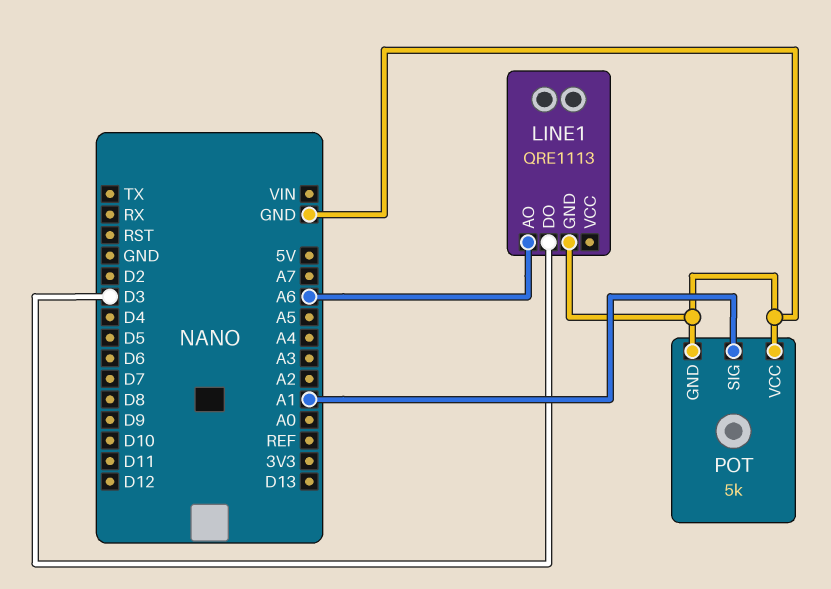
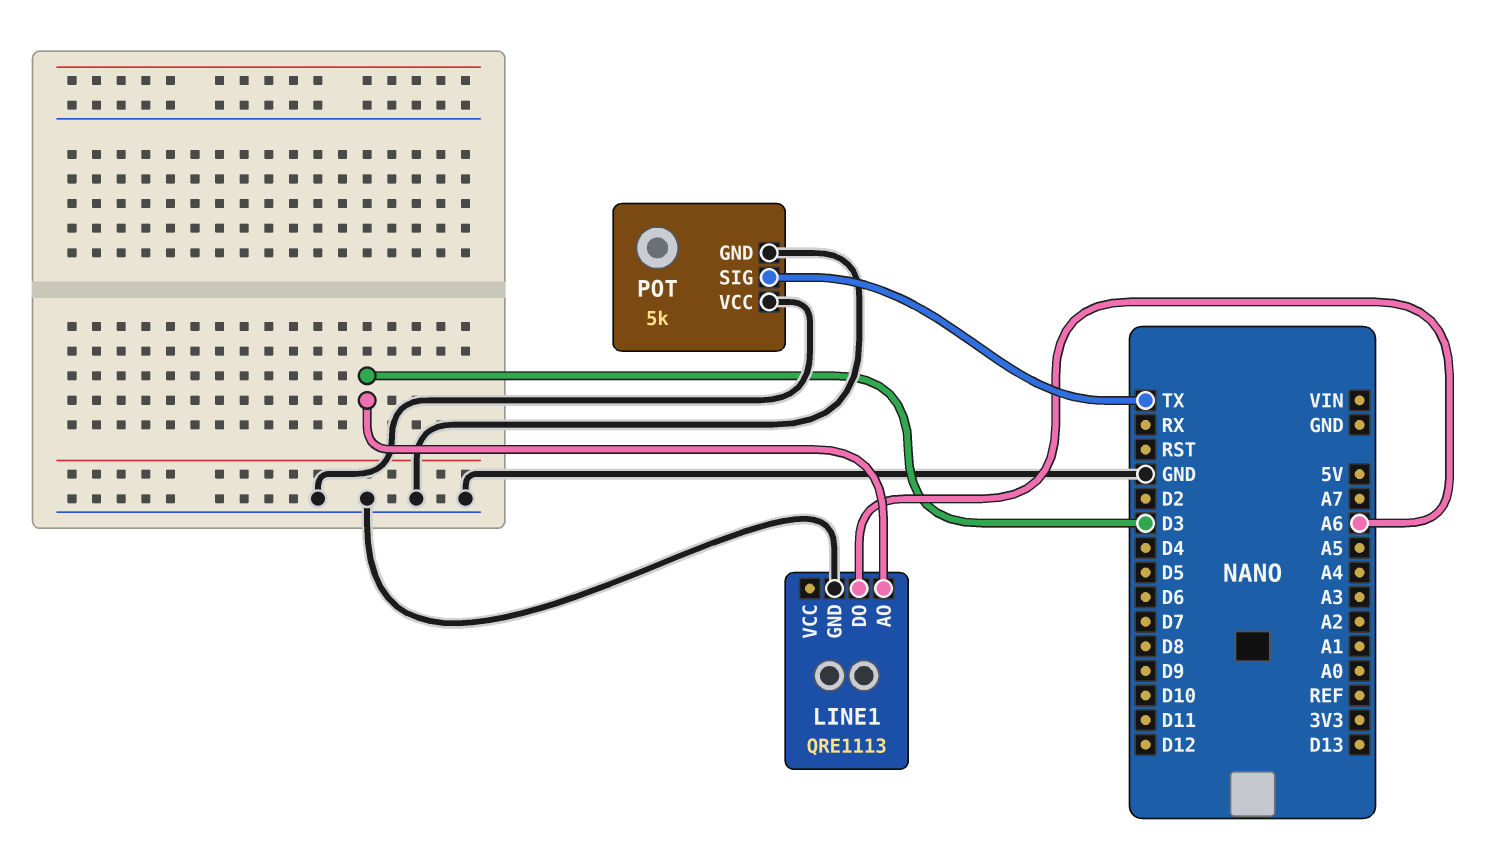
LINE1 pin AO: A6 -> D3
LINE1 pin DO: D3 -> A6
POT pin SIG: A1 -> TX

